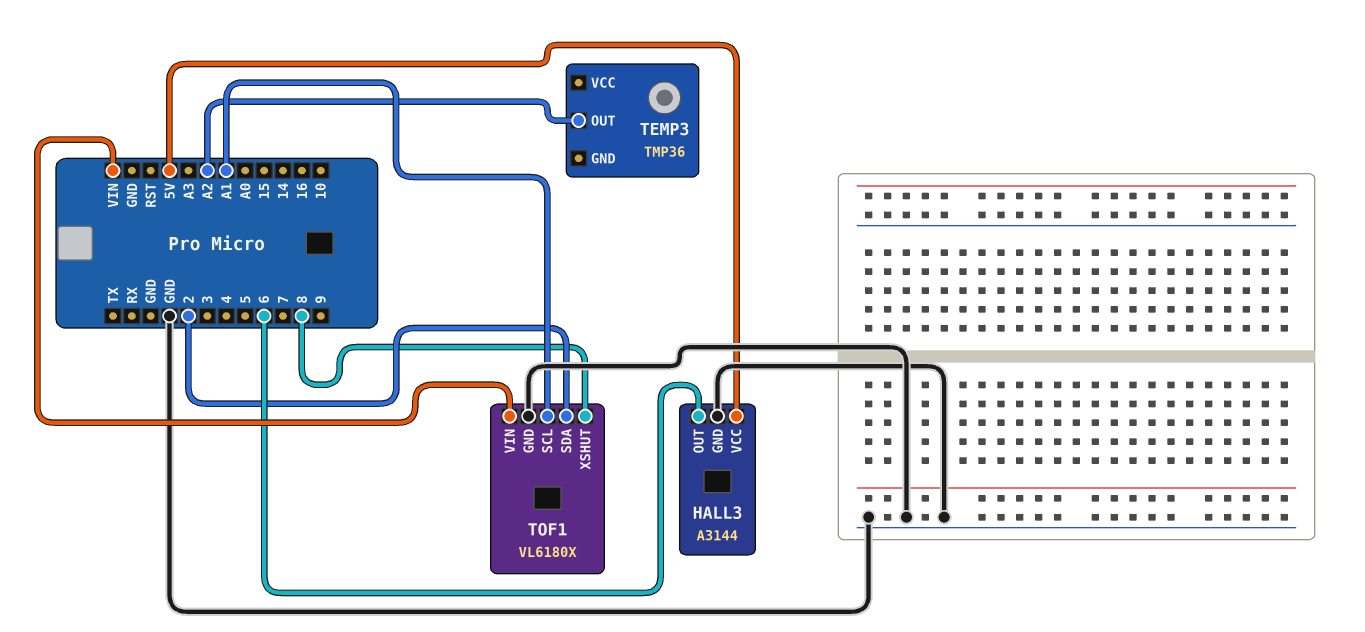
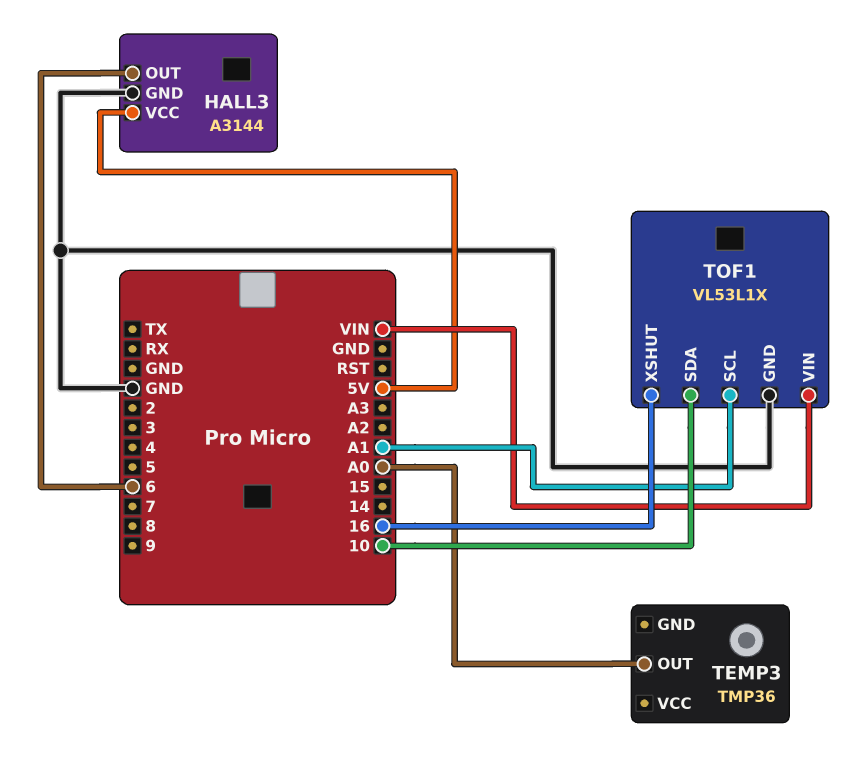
TEMP3 pin OUT: A2 -> A0
TOF1: VL6180X -> VL53L1X
TOF1 pin SDA: 2 -> 10
TOF1 pin XSHUT: 8 -> 16

